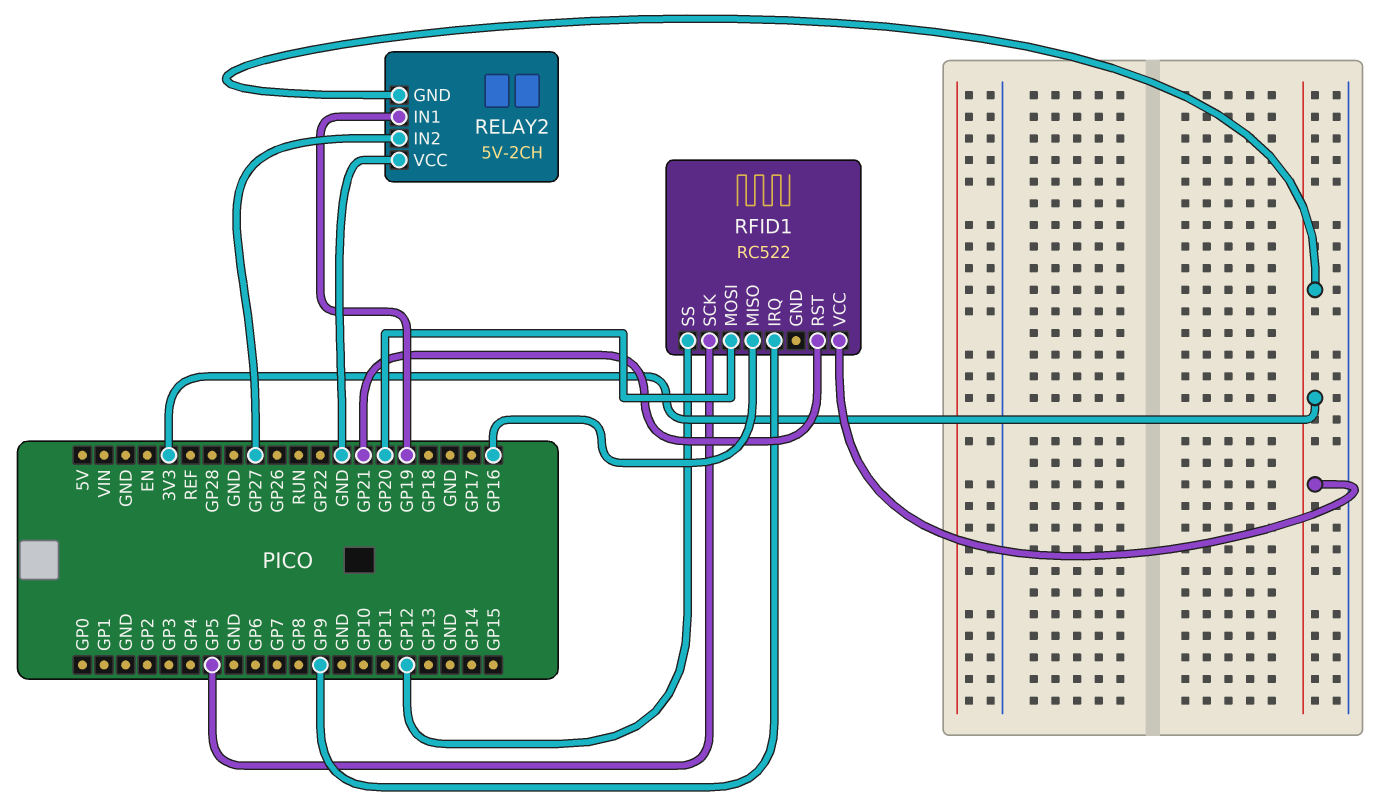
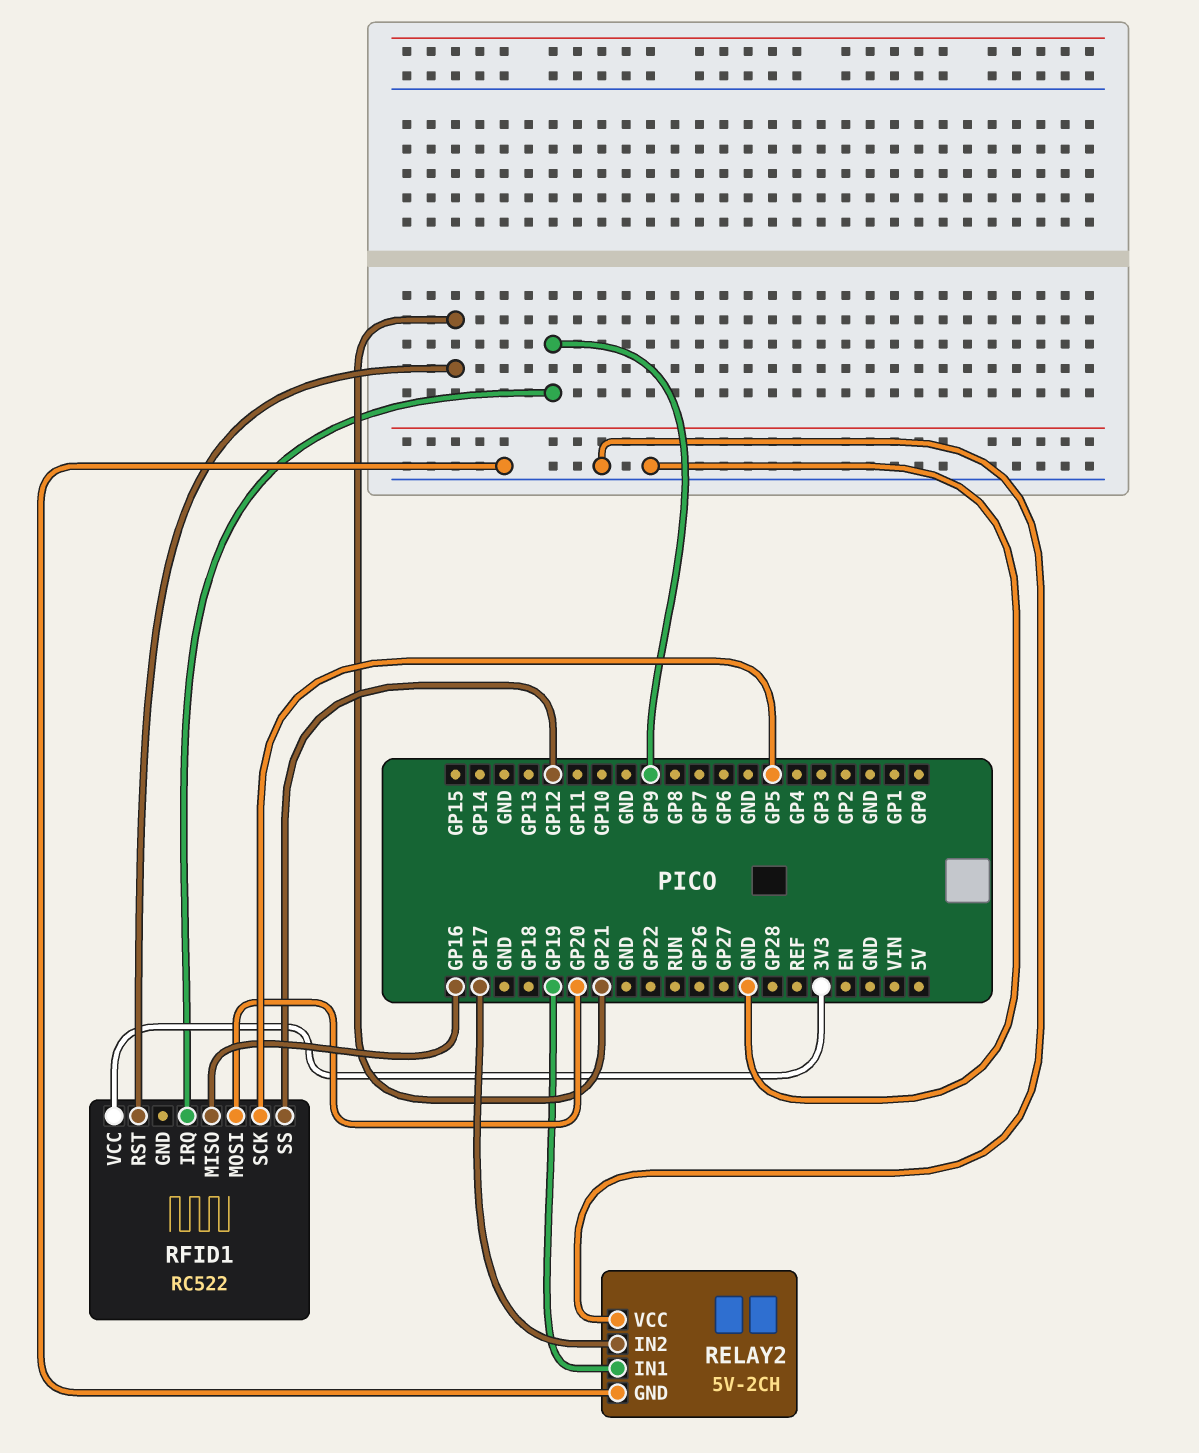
RELAY2 pin GND: 3V3 -> GND
RELAY2 pin IN2: GP27 -> GP17

